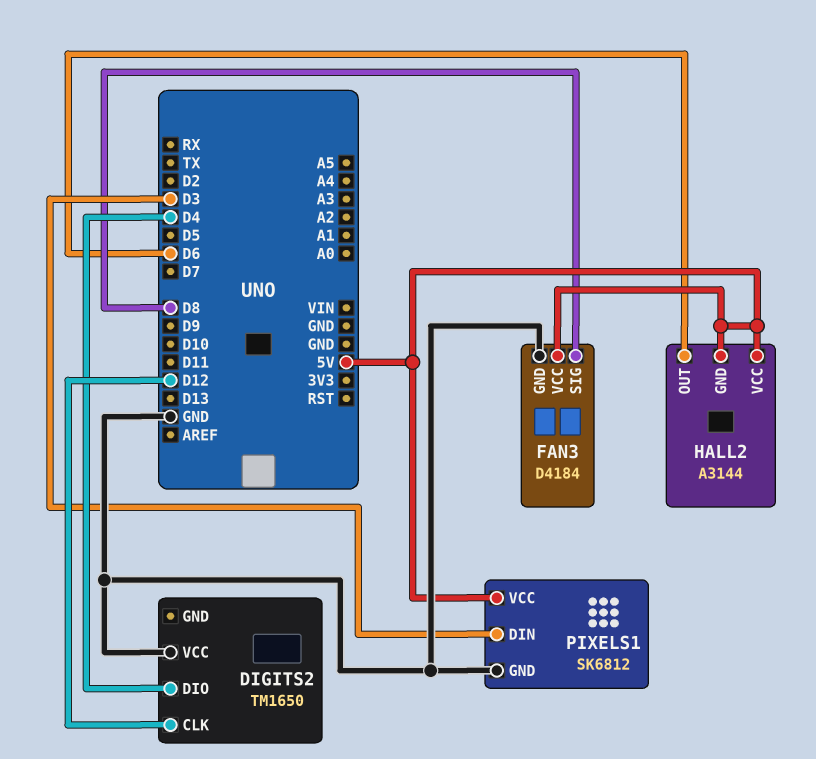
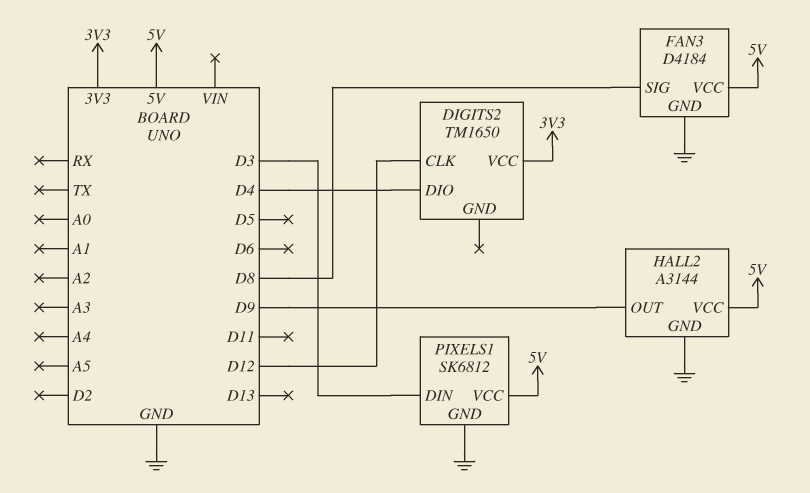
DIGITS2 pin VCC: GND -> 3V3
HALL2 pin GND: 5V -> GND
HALL2 pin OUT: D6 -> D9

